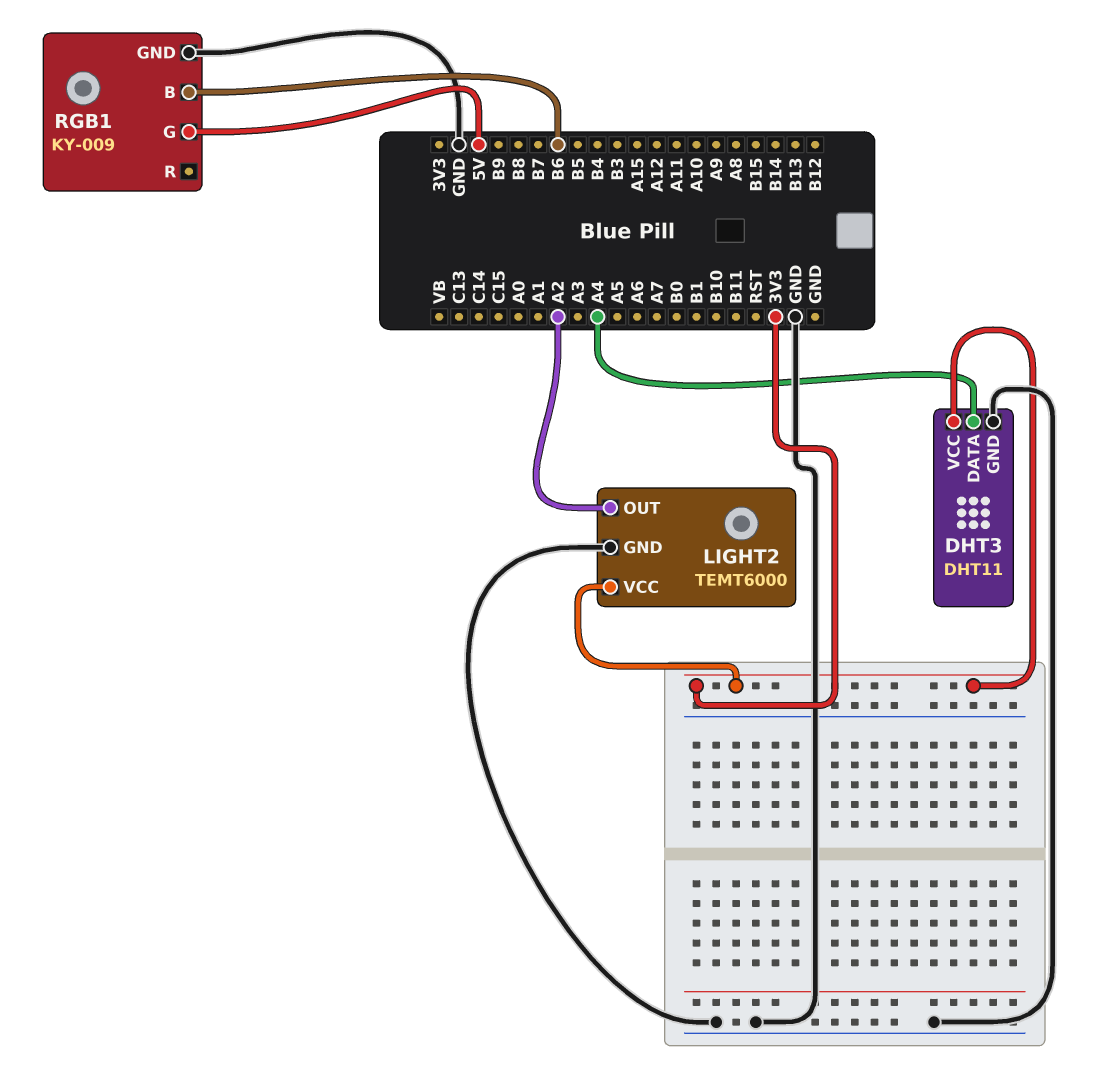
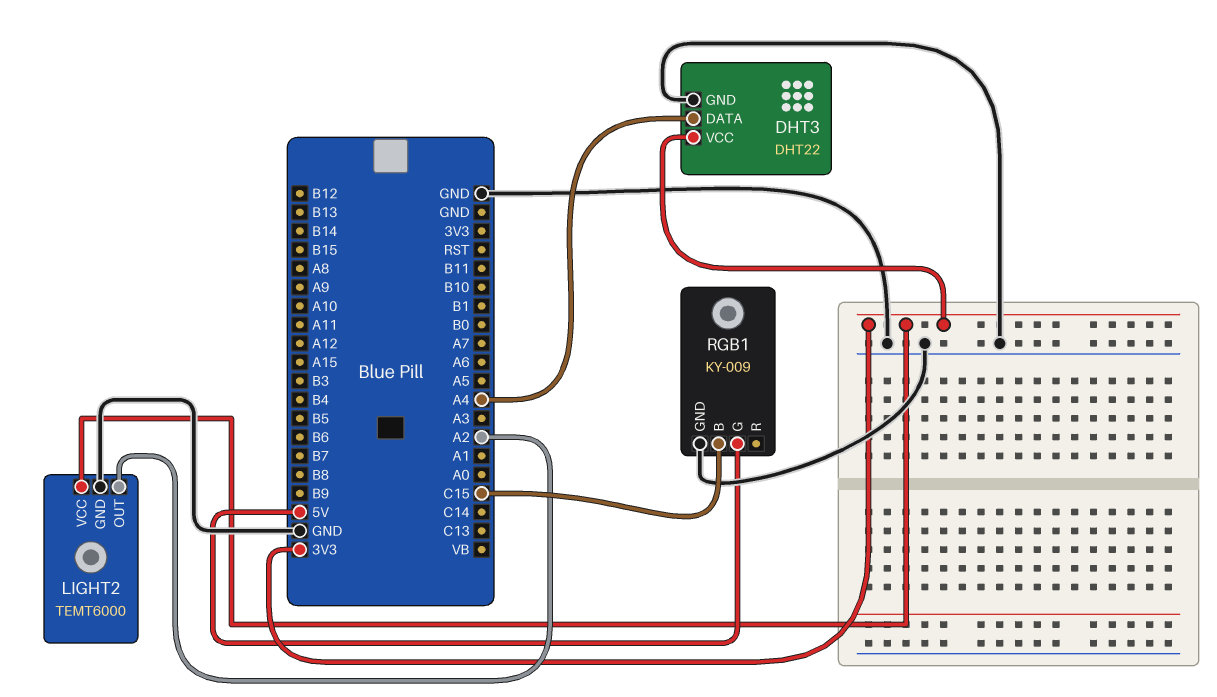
DHT3: DHT11 -> DHT22
RGB1 pin B: B6 -> C15

